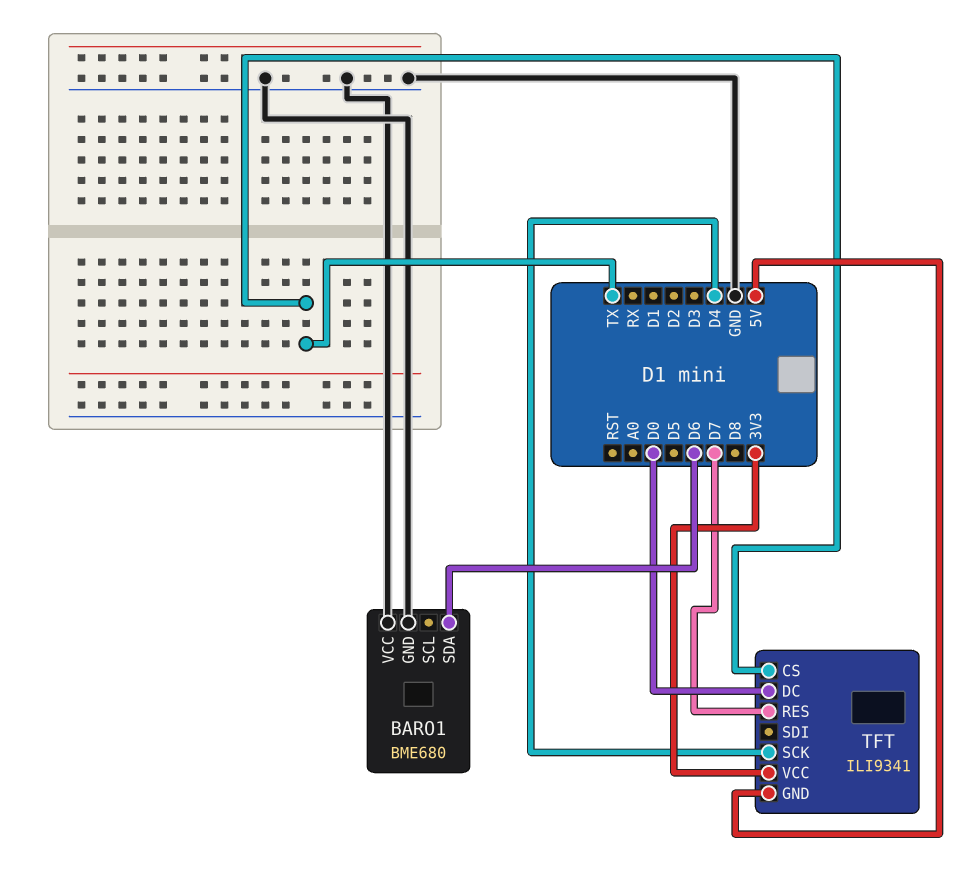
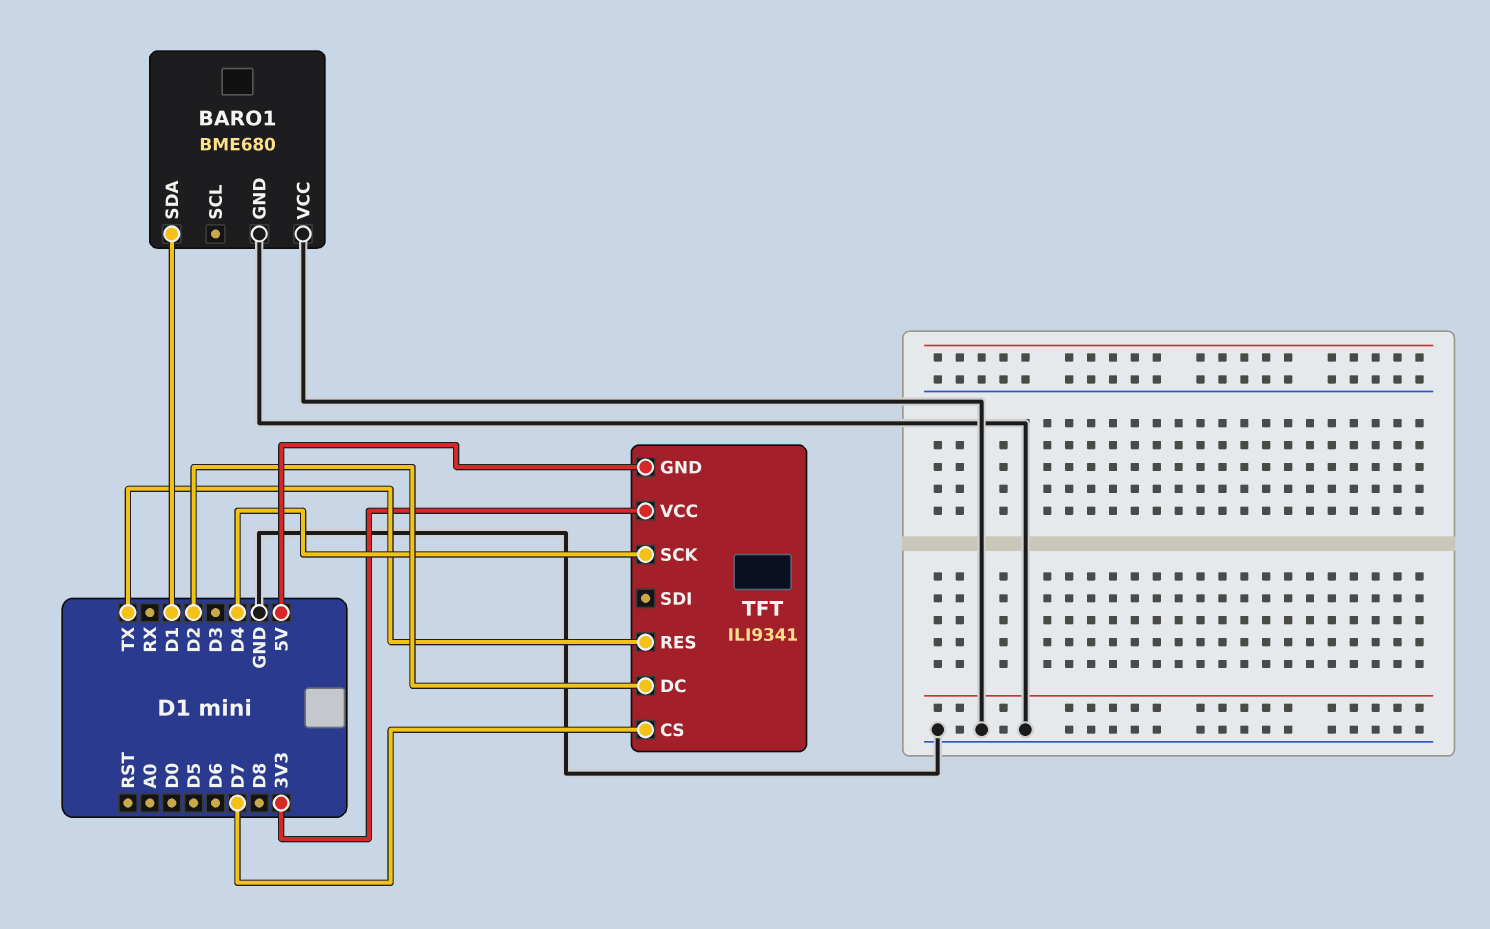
BARO1 pin SDA: D6 -> D1
TFT pin CS: TX -> D7
TFT pin DC: D0 -> D2
TFT pin RES: D7 -> TX

